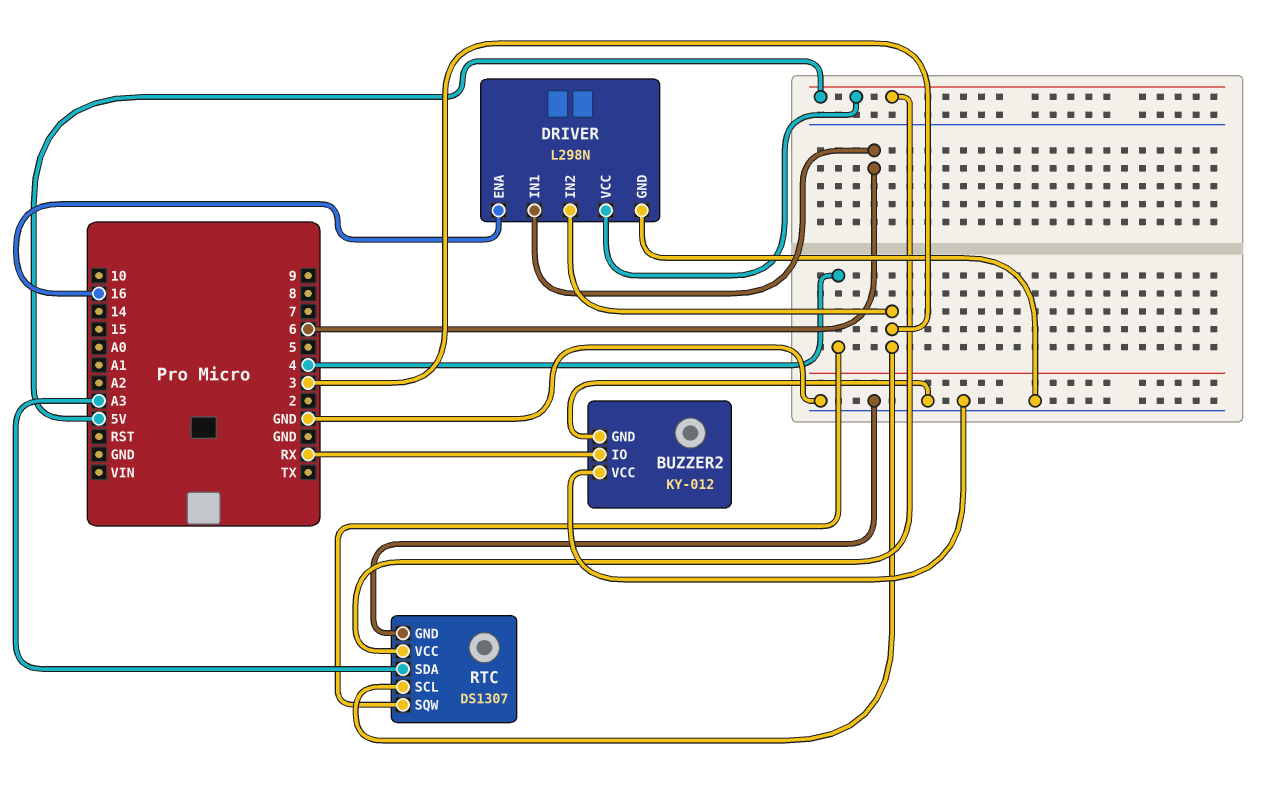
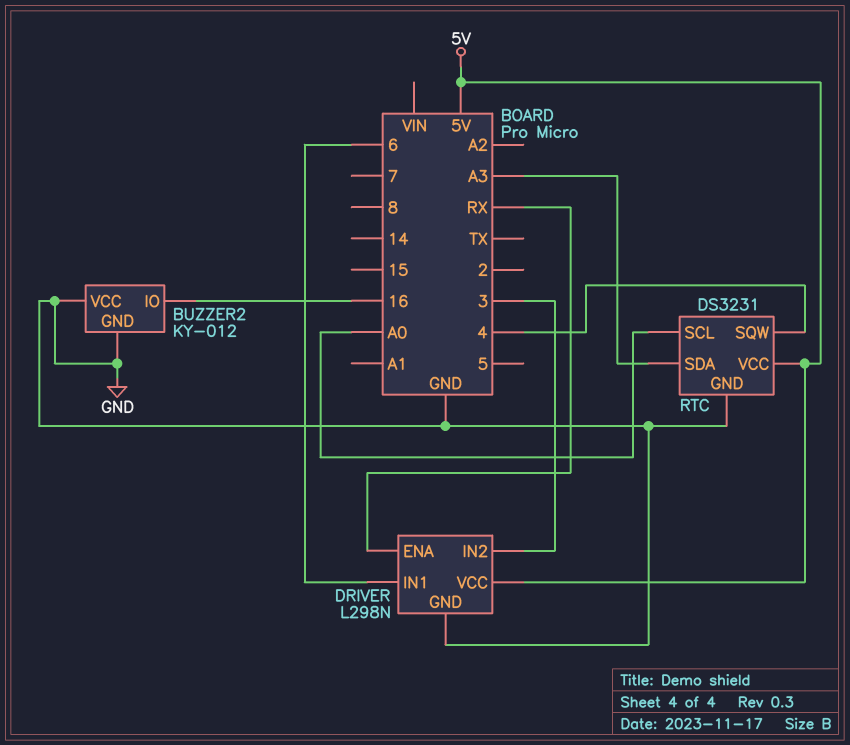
BUZZER2 pin IO: RX -> 16
DRIVER pin ENA: 16 -> RX
RTC: DS1307 -> DS3231
RTC pin SCL: 3 -> A0

